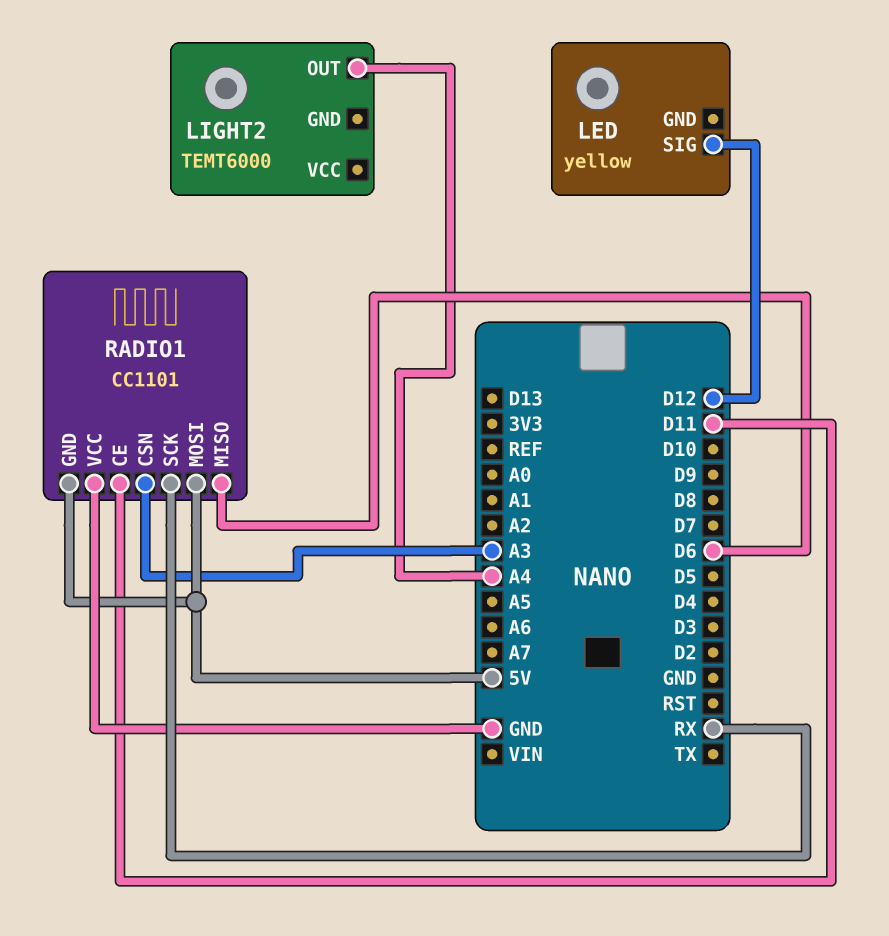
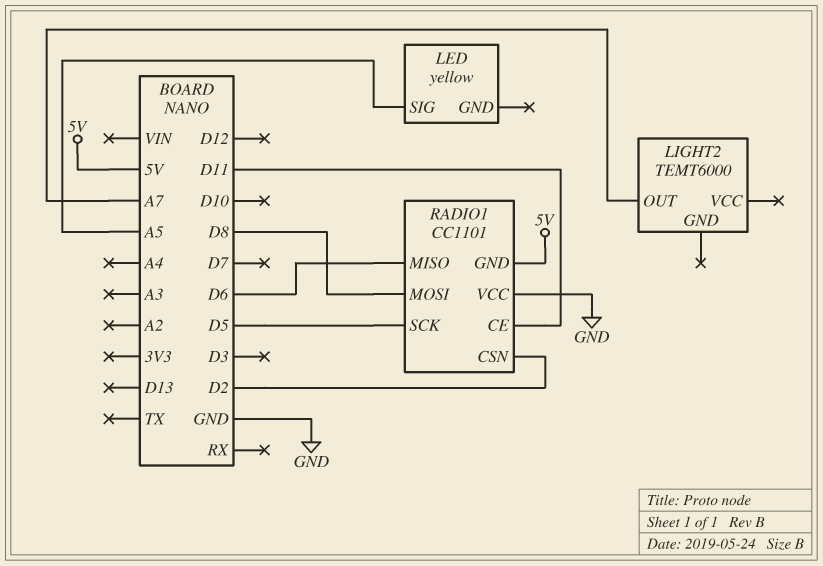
LED pin SIG: D12 -> A5
LIGHT2 pin OUT: A4 -> A7
RADIO1 pin CSN: A3 -> D2
RADIO1 pin MOSI: 5V -> D8
RADIO1 pin SCK: RX -> D5

